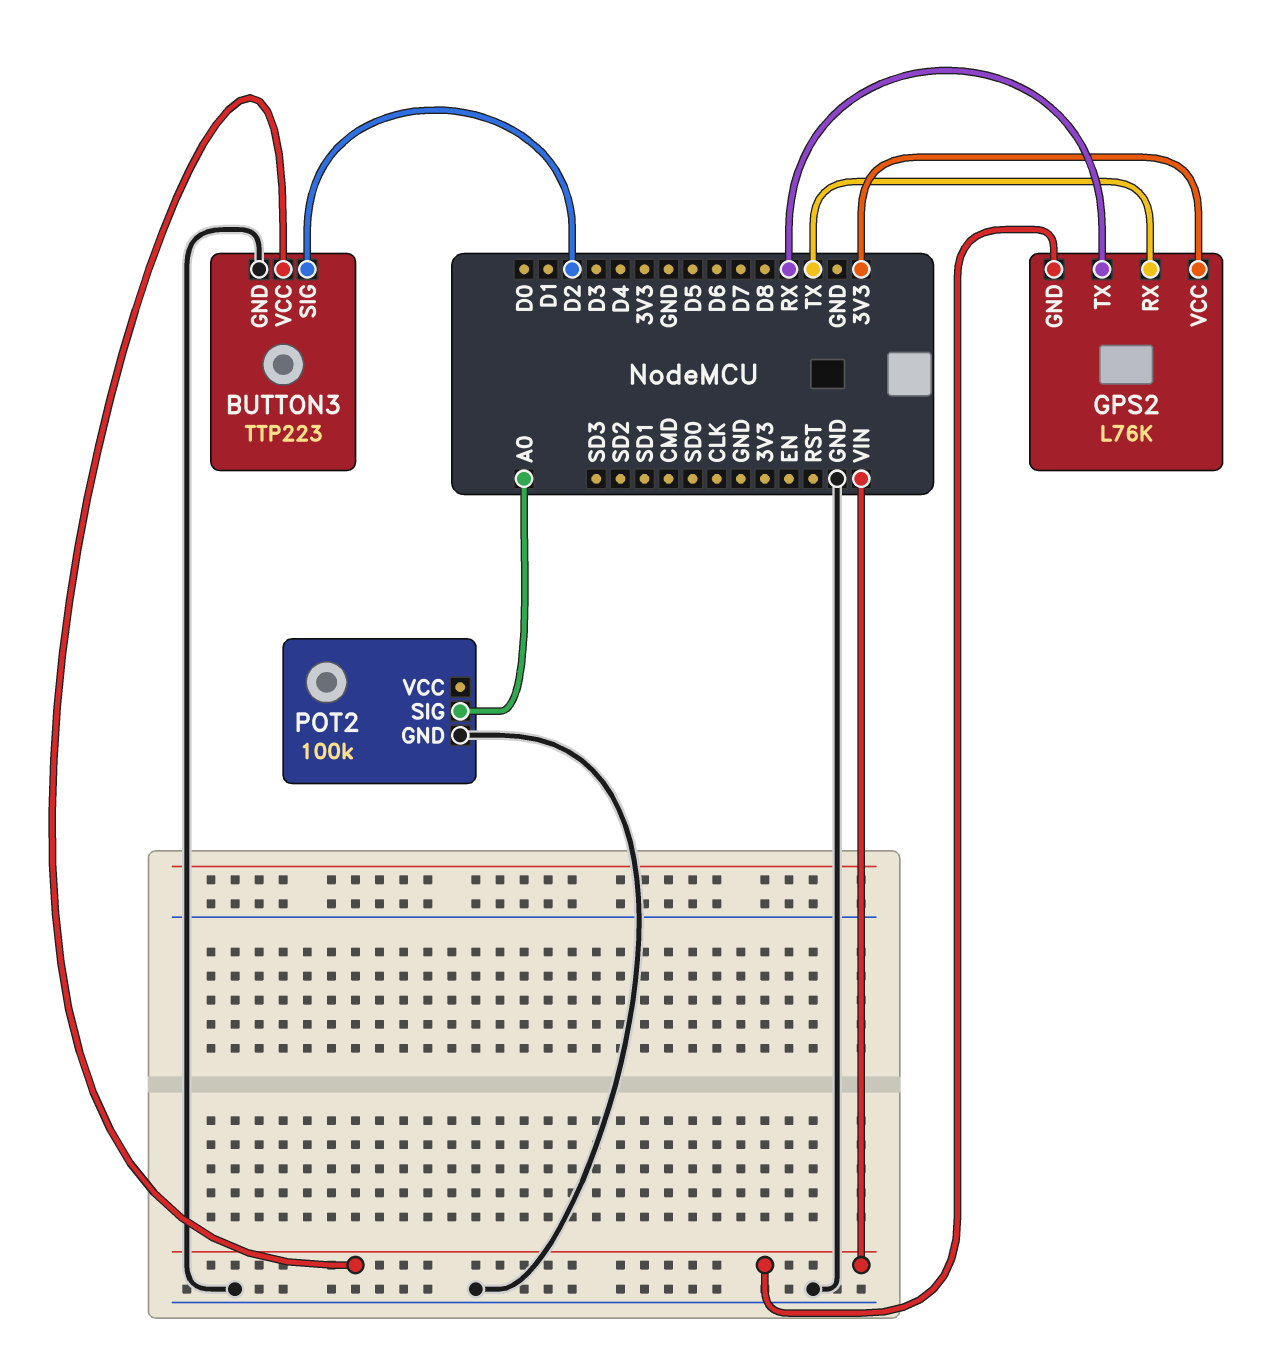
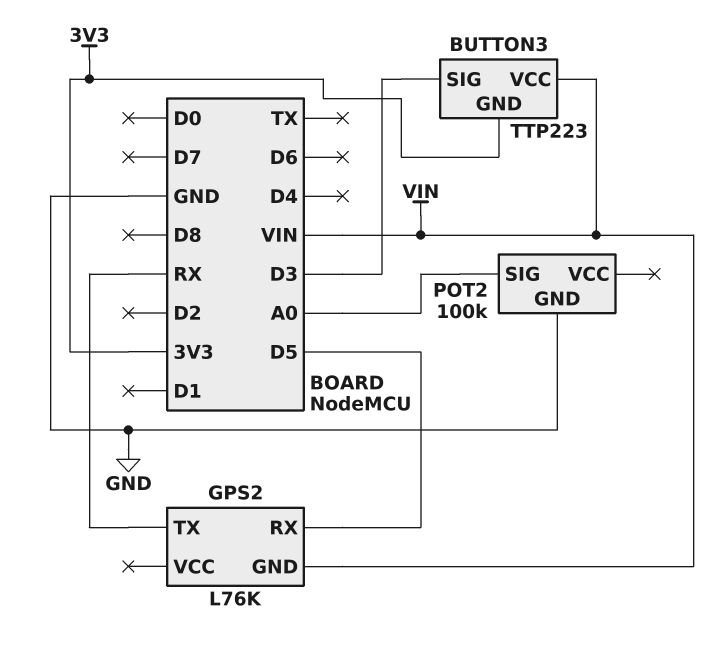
BUTTON3 pin GND: GND -> 3V3
BUTTON3 pin SIG: D2 -> D3
GPS2 pin RX: TX -> D5
GPS2 pin VCC: 3V3 -> none

